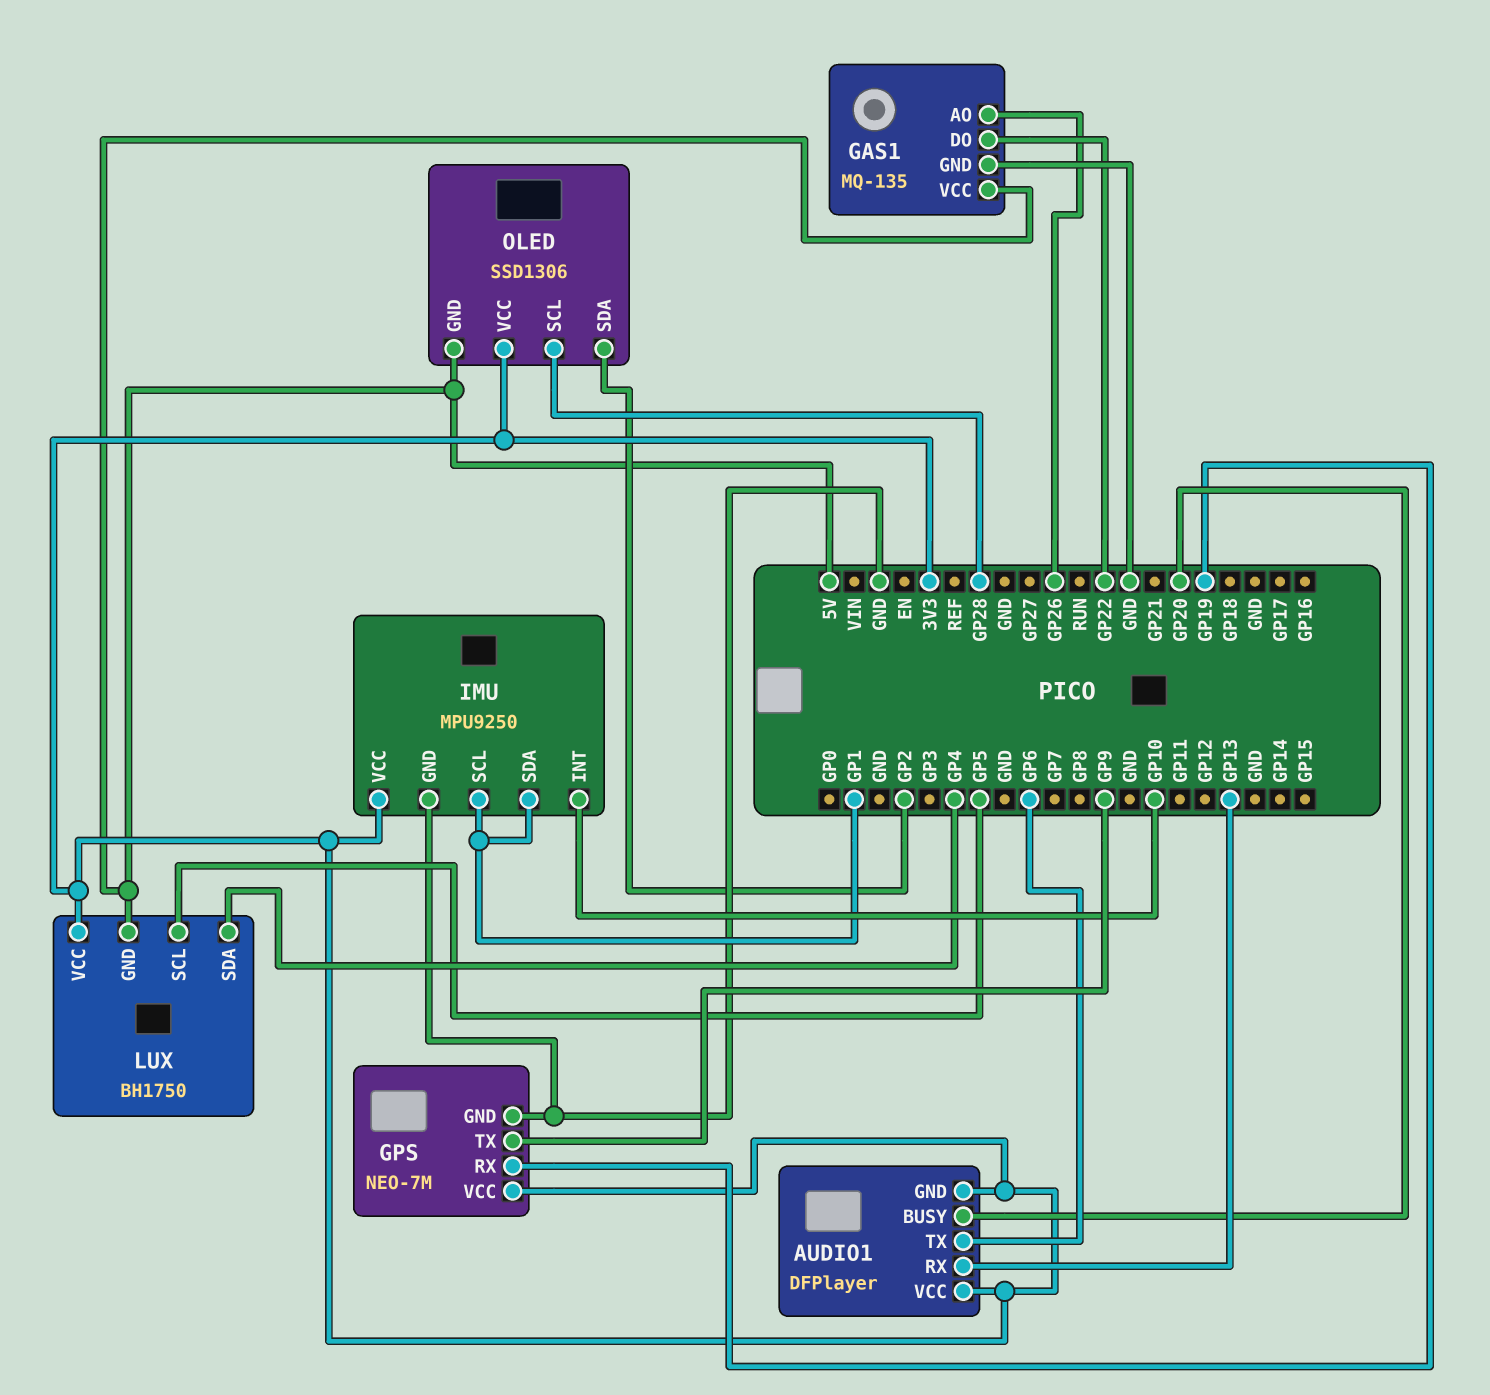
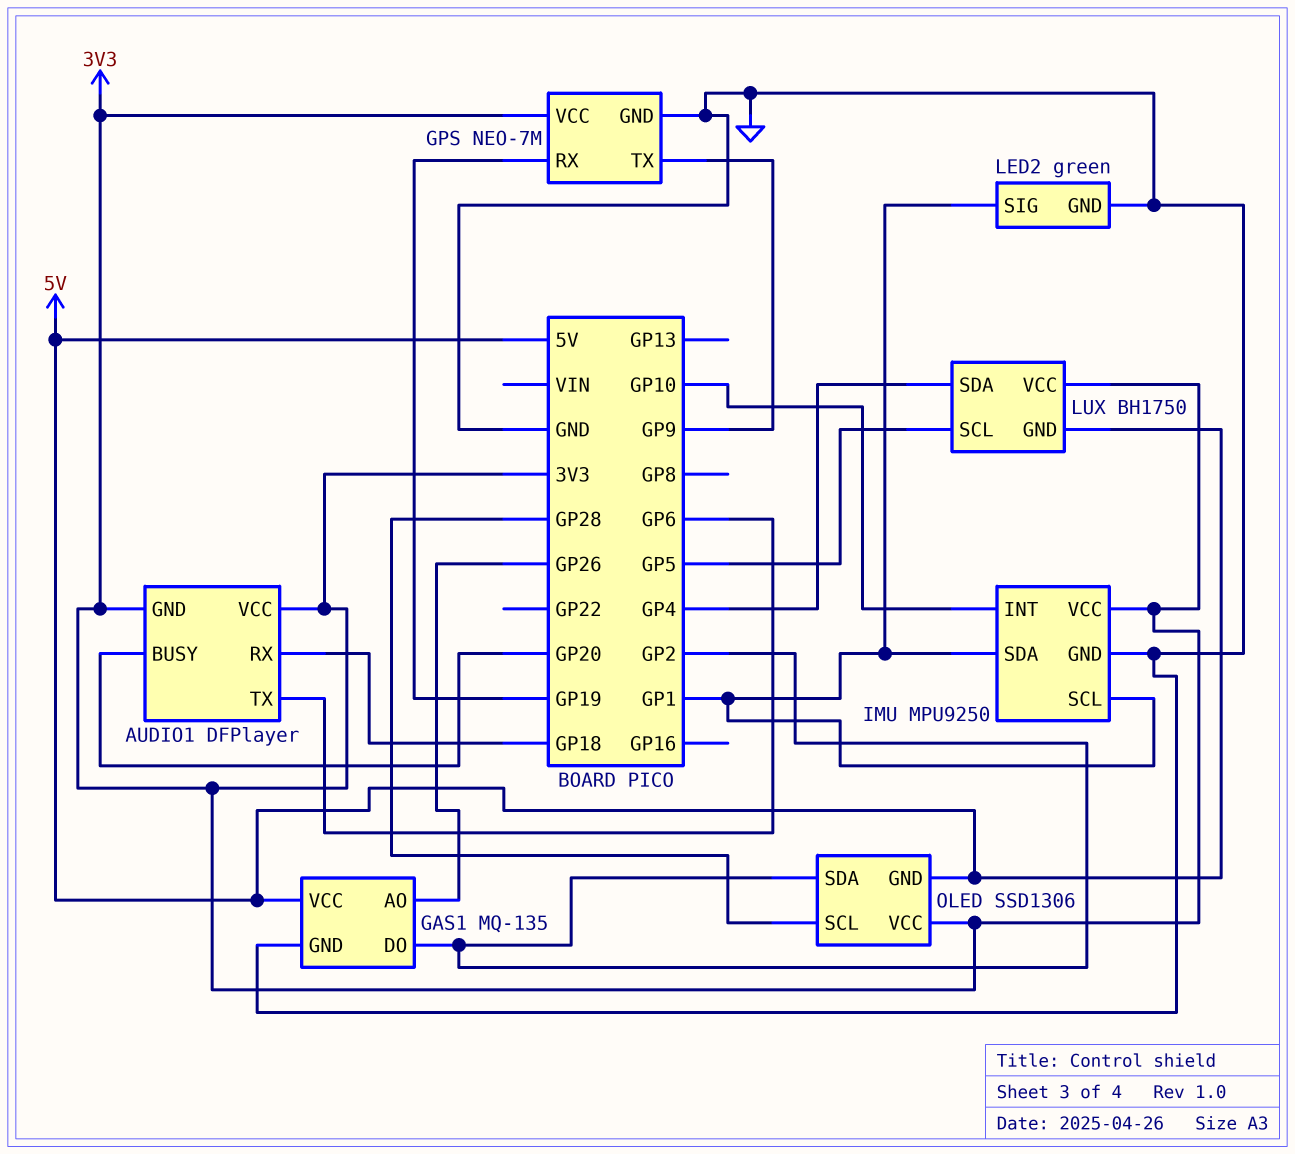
AUDIO1 pin RX: GP13 -> GP18
GAS1 pin DO: GP22 -> GP2
LED2: none -> green
LED2 pin GND: none -> GND
LED2 pin SIG: none -> GP1

